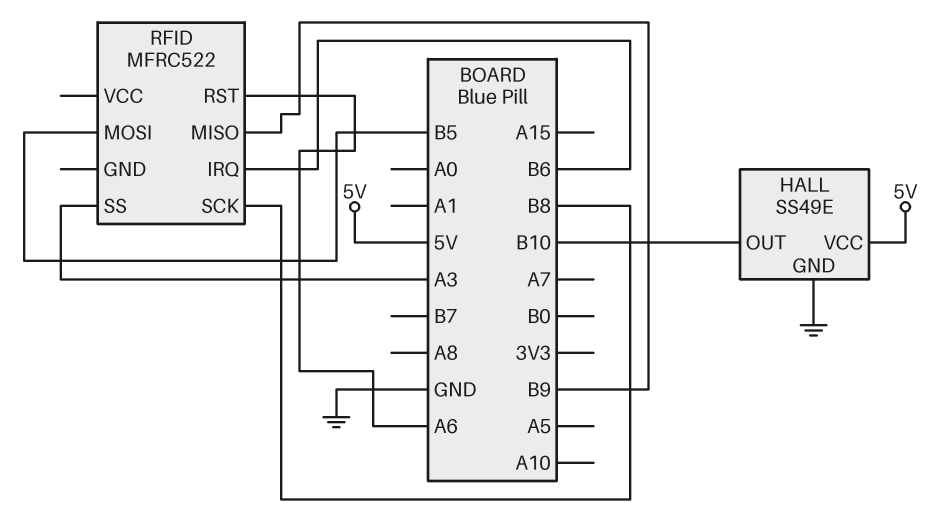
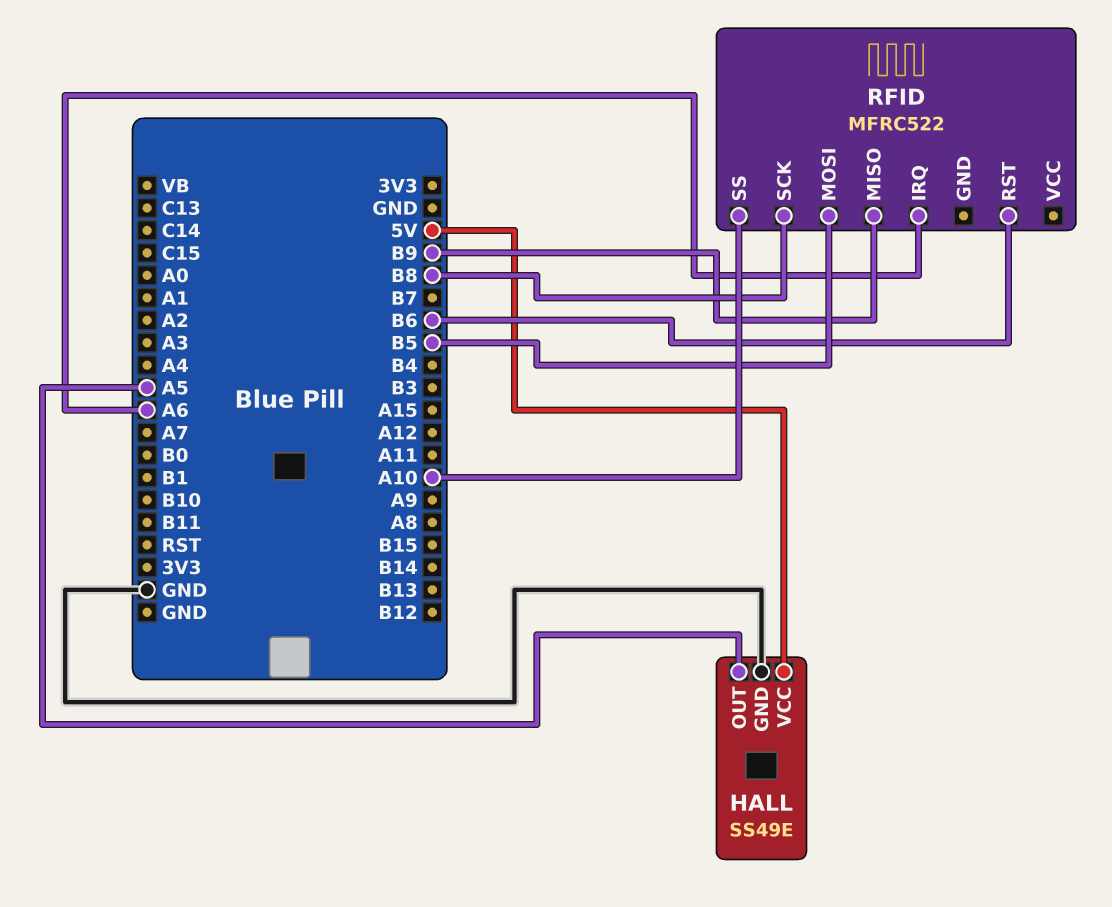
HALL pin OUT: B10 -> A5
RFID pin IRQ: B6 -> A6
RFID pin RST: A6 -> B6
RFID pin SS: A3 -> A10

